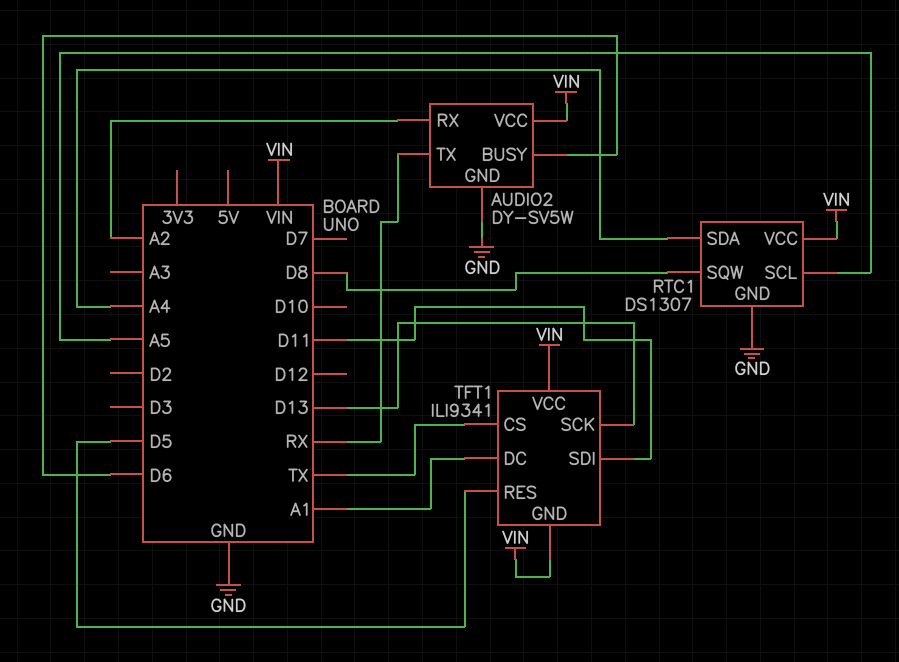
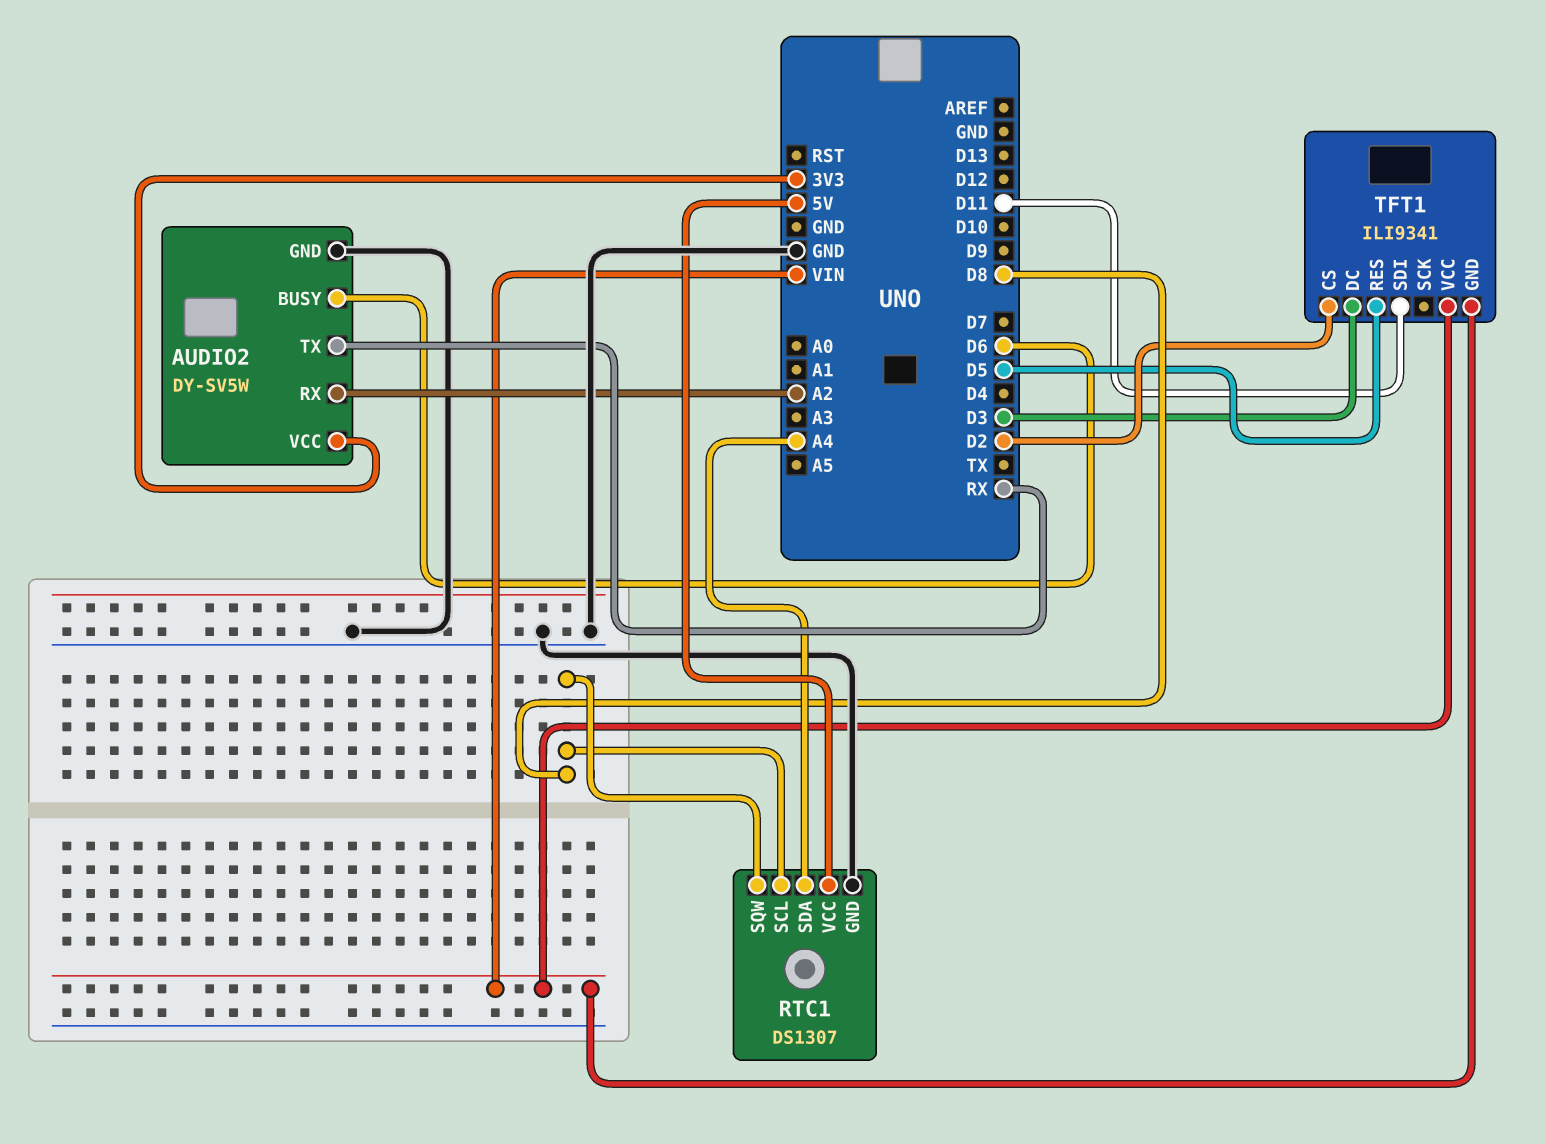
AUDIO2 pin VCC: VIN -> 3V3
RTC1 pin SCL: A5 -> D8
RTC1 pin VCC: VIN -> 5V
TFT1 pin CS: TX -> D2
TFT1 pin DC: A1 -> D3
TFT1 pin SCK: D13 -> none

